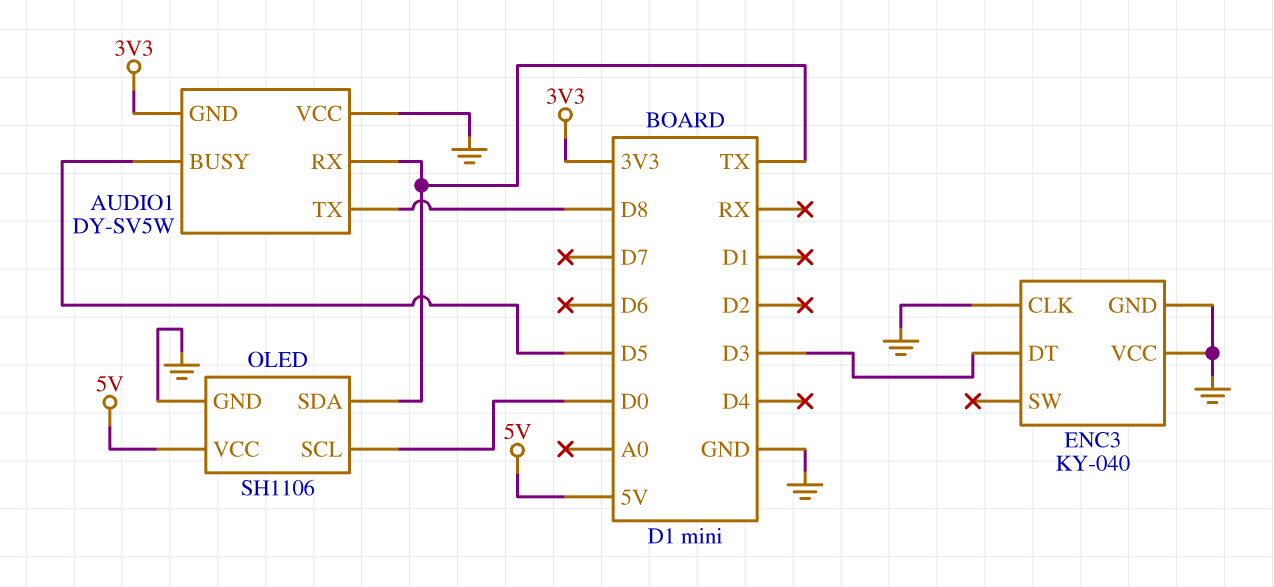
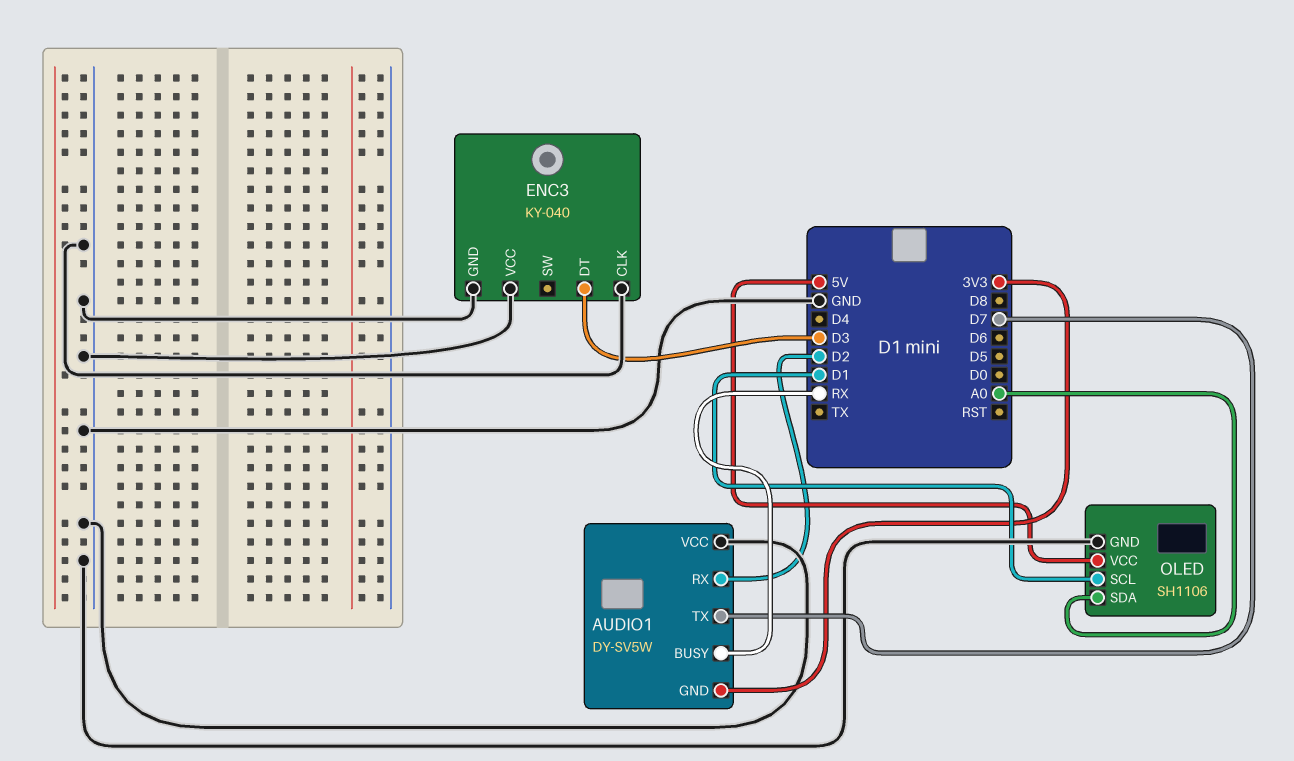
AUDIO1 pin BUSY: D5 -> RX
AUDIO1 pin RX: TX -> D2
AUDIO1 pin TX: D8 -> D7
OLED pin SCL: D0 -> D1
OLED pin SDA: TX -> A0

